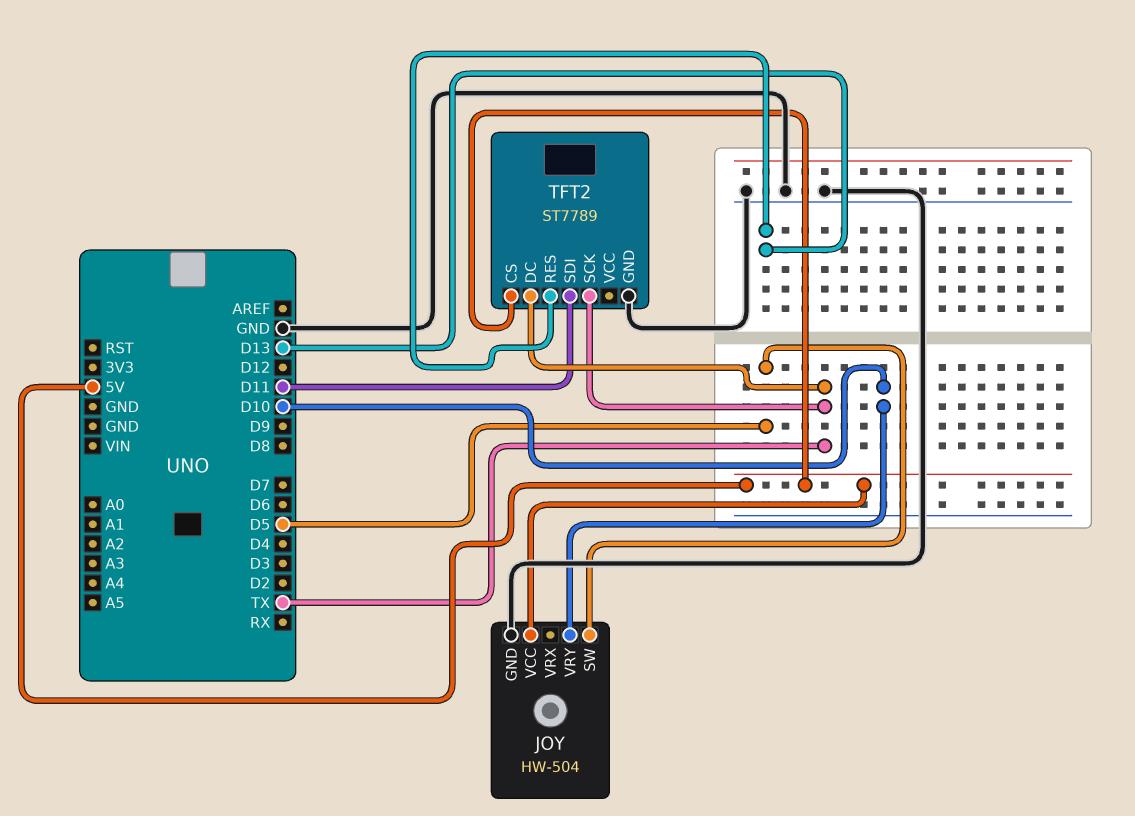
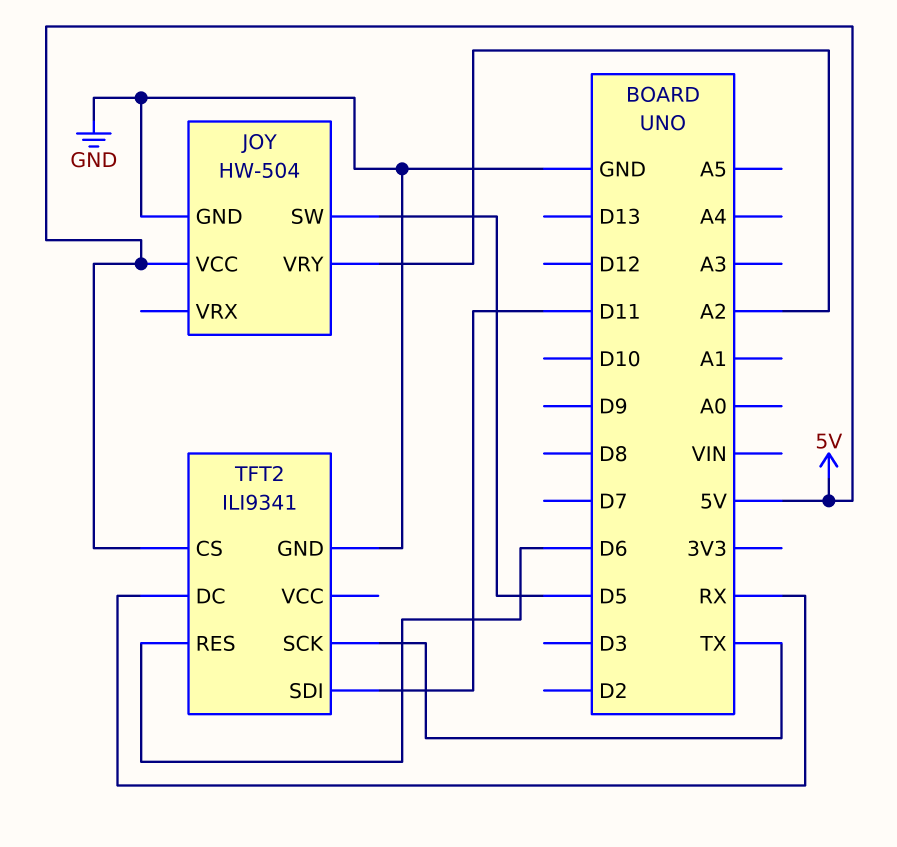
JOY pin VRY: D10 -> A2
TFT2: ST7789 -> ILI9341
TFT2 pin DC: TX -> RX
TFT2 pin RES: D13 -> D6

